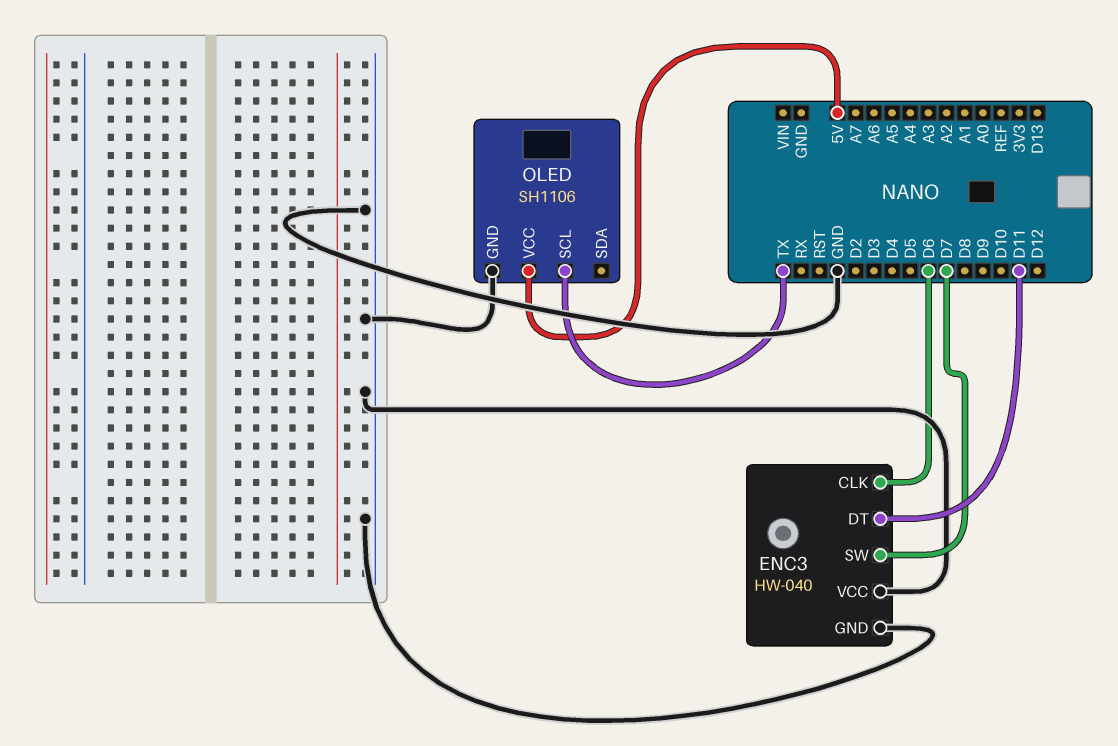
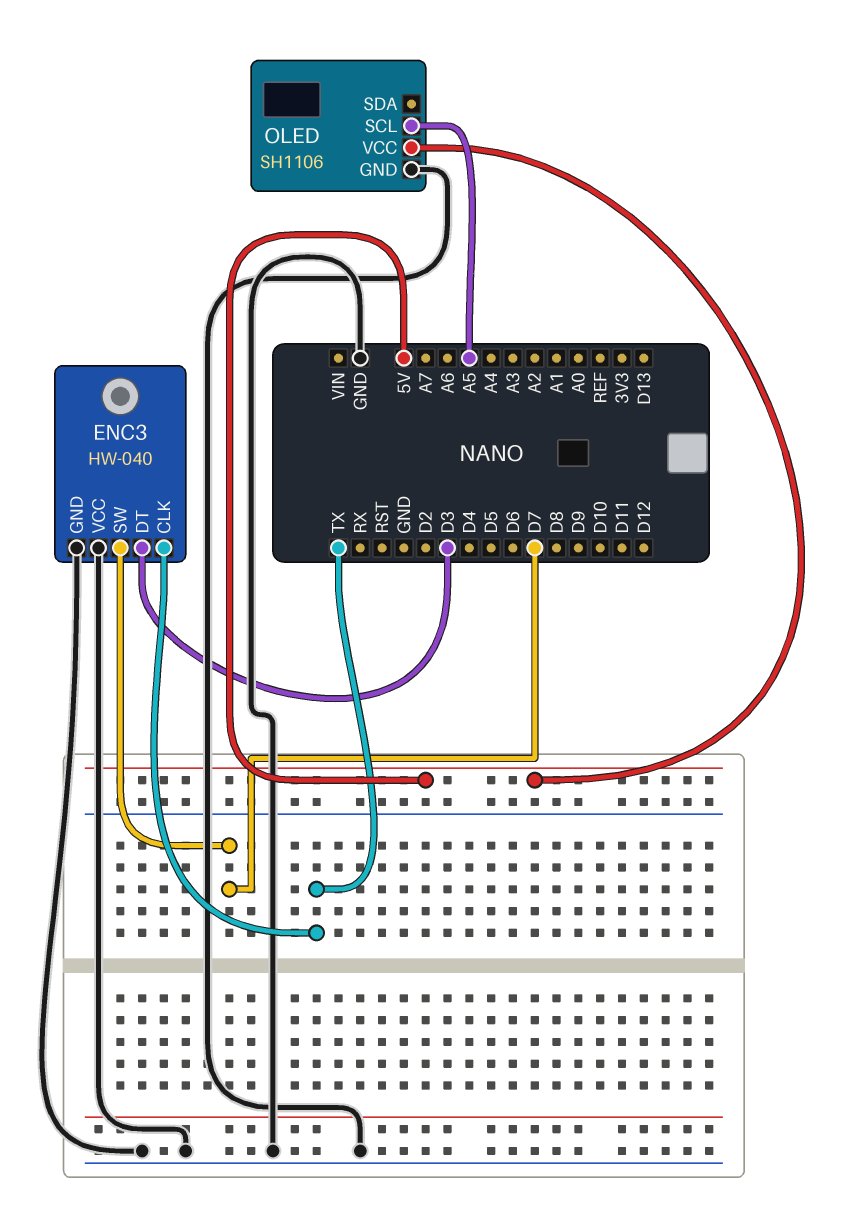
ENC3 pin CLK: D6 -> TX
ENC3 pin DT: D11 -> D3
OLED pin SCL: TX -> A5

